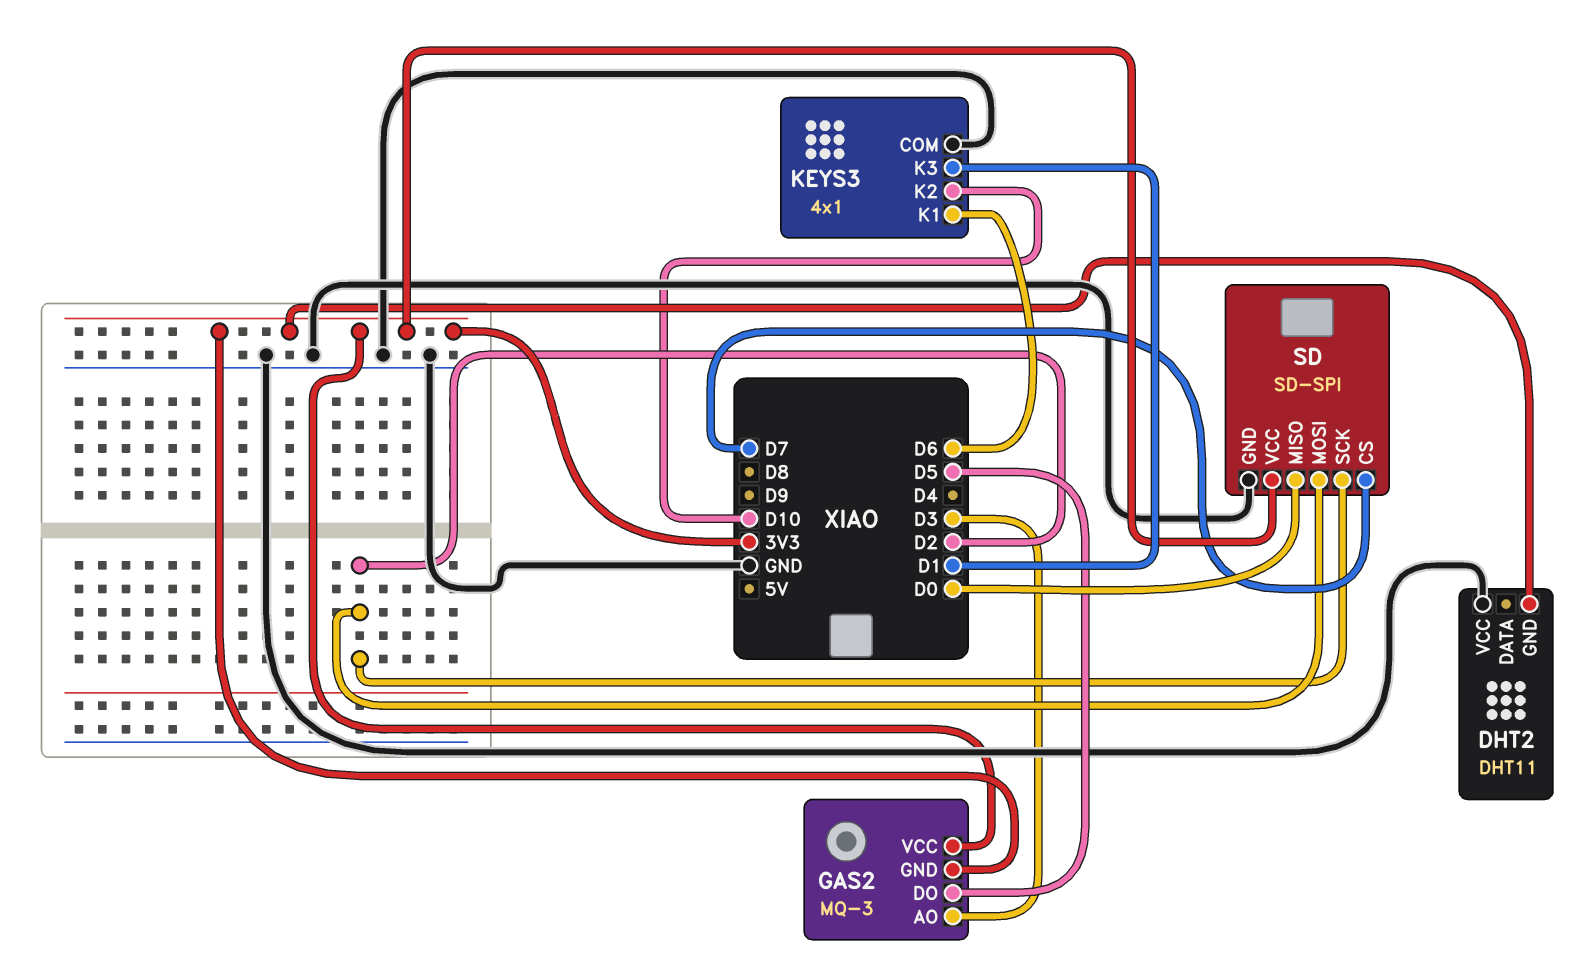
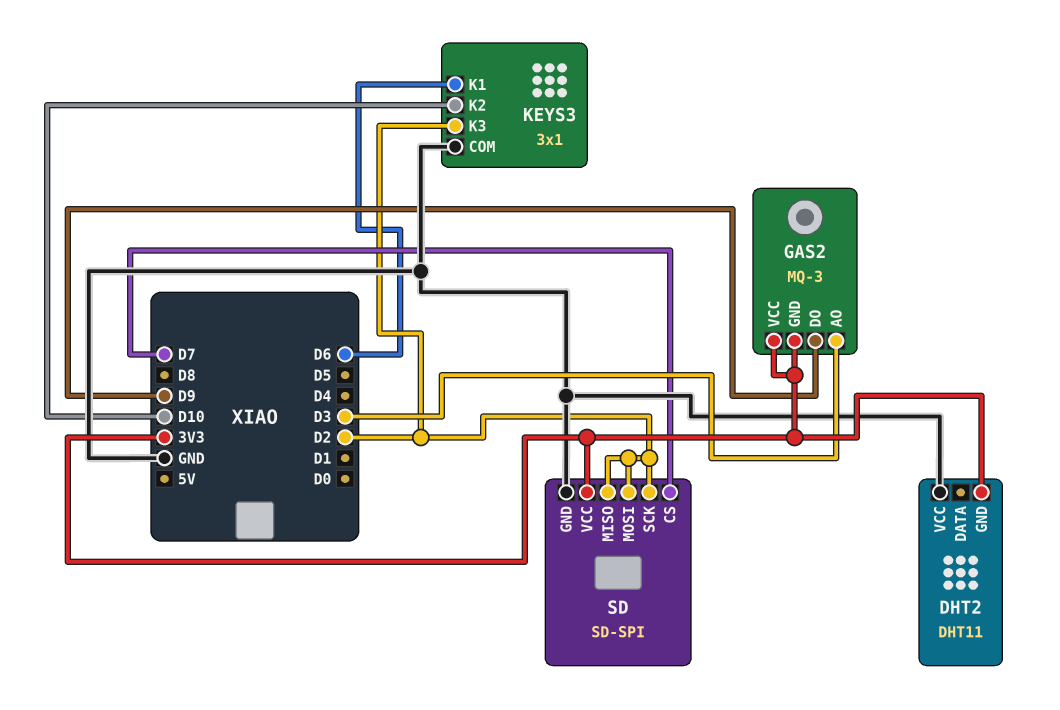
GAS2 pin DO: D5 -> D9
KEYS3: 4x1 -> 3x1
KEYS3 pin K3: D1 -> D2
SD pin MISO: D0 -> D2

